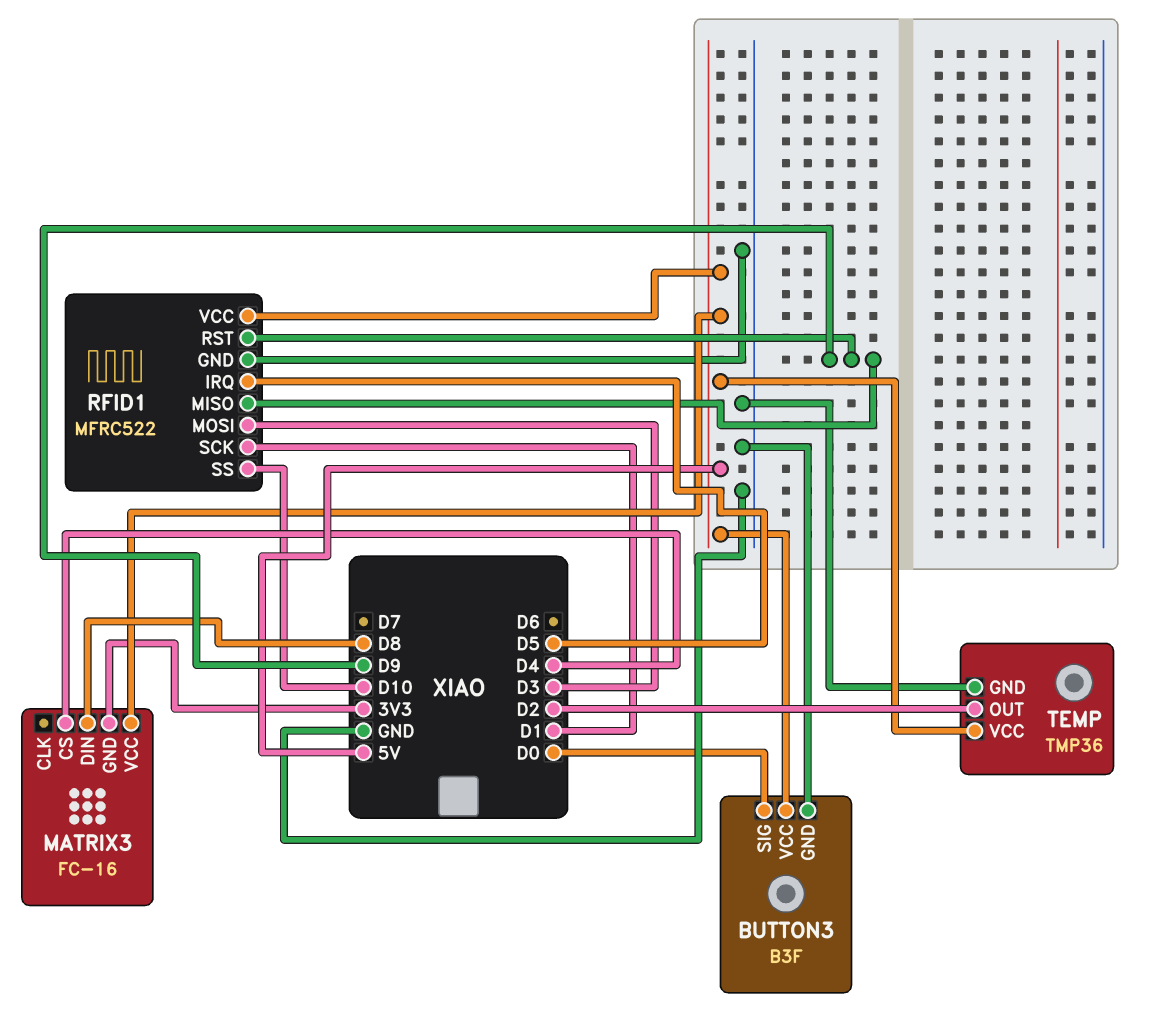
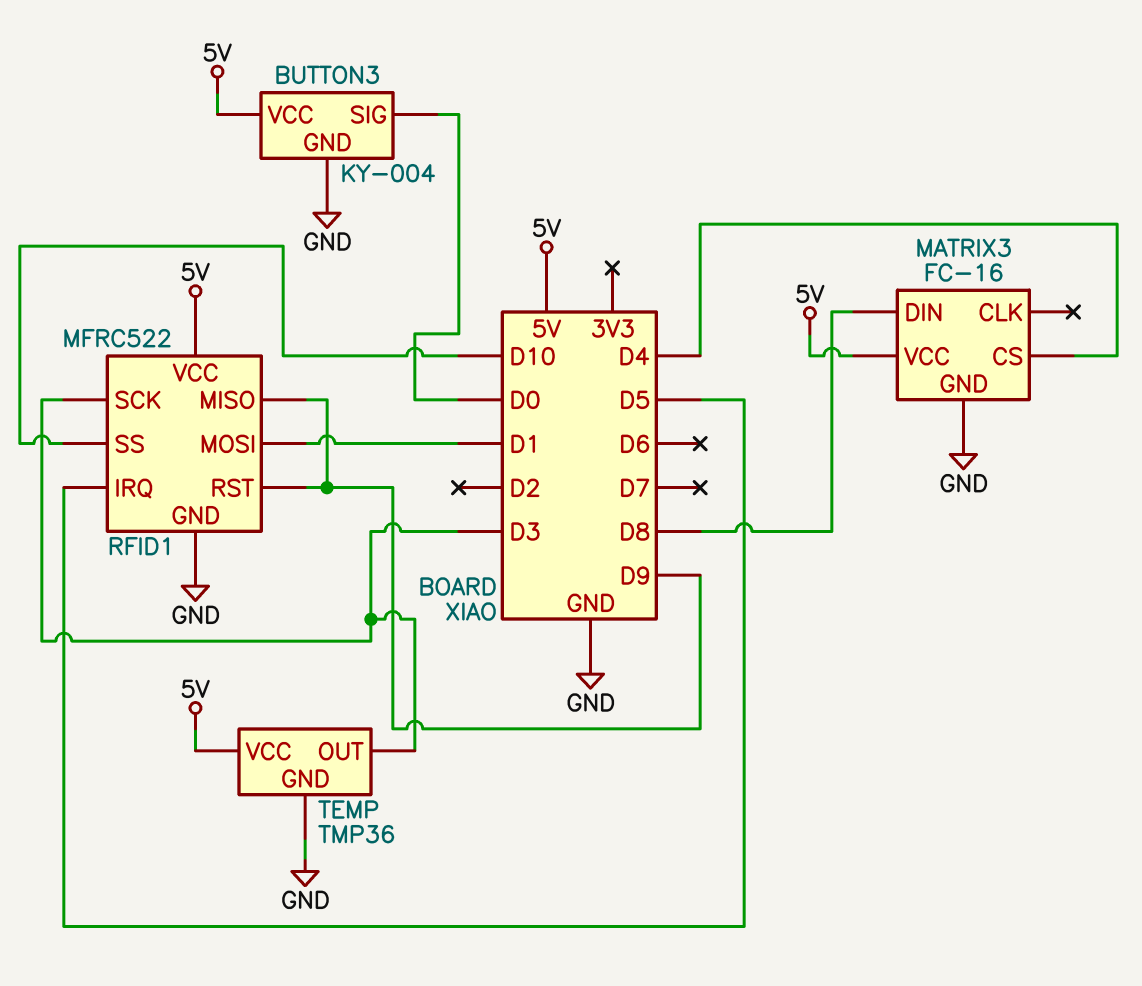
BUTTON3: B3F -> KY-004
MATRIX3 pin GND: 3V3 -> GND
RFID1 pin MOSI: D3 -> D1
RFID1 pin SCK: D1 -> D3
TEMP pin OUT: D2 -> D3

